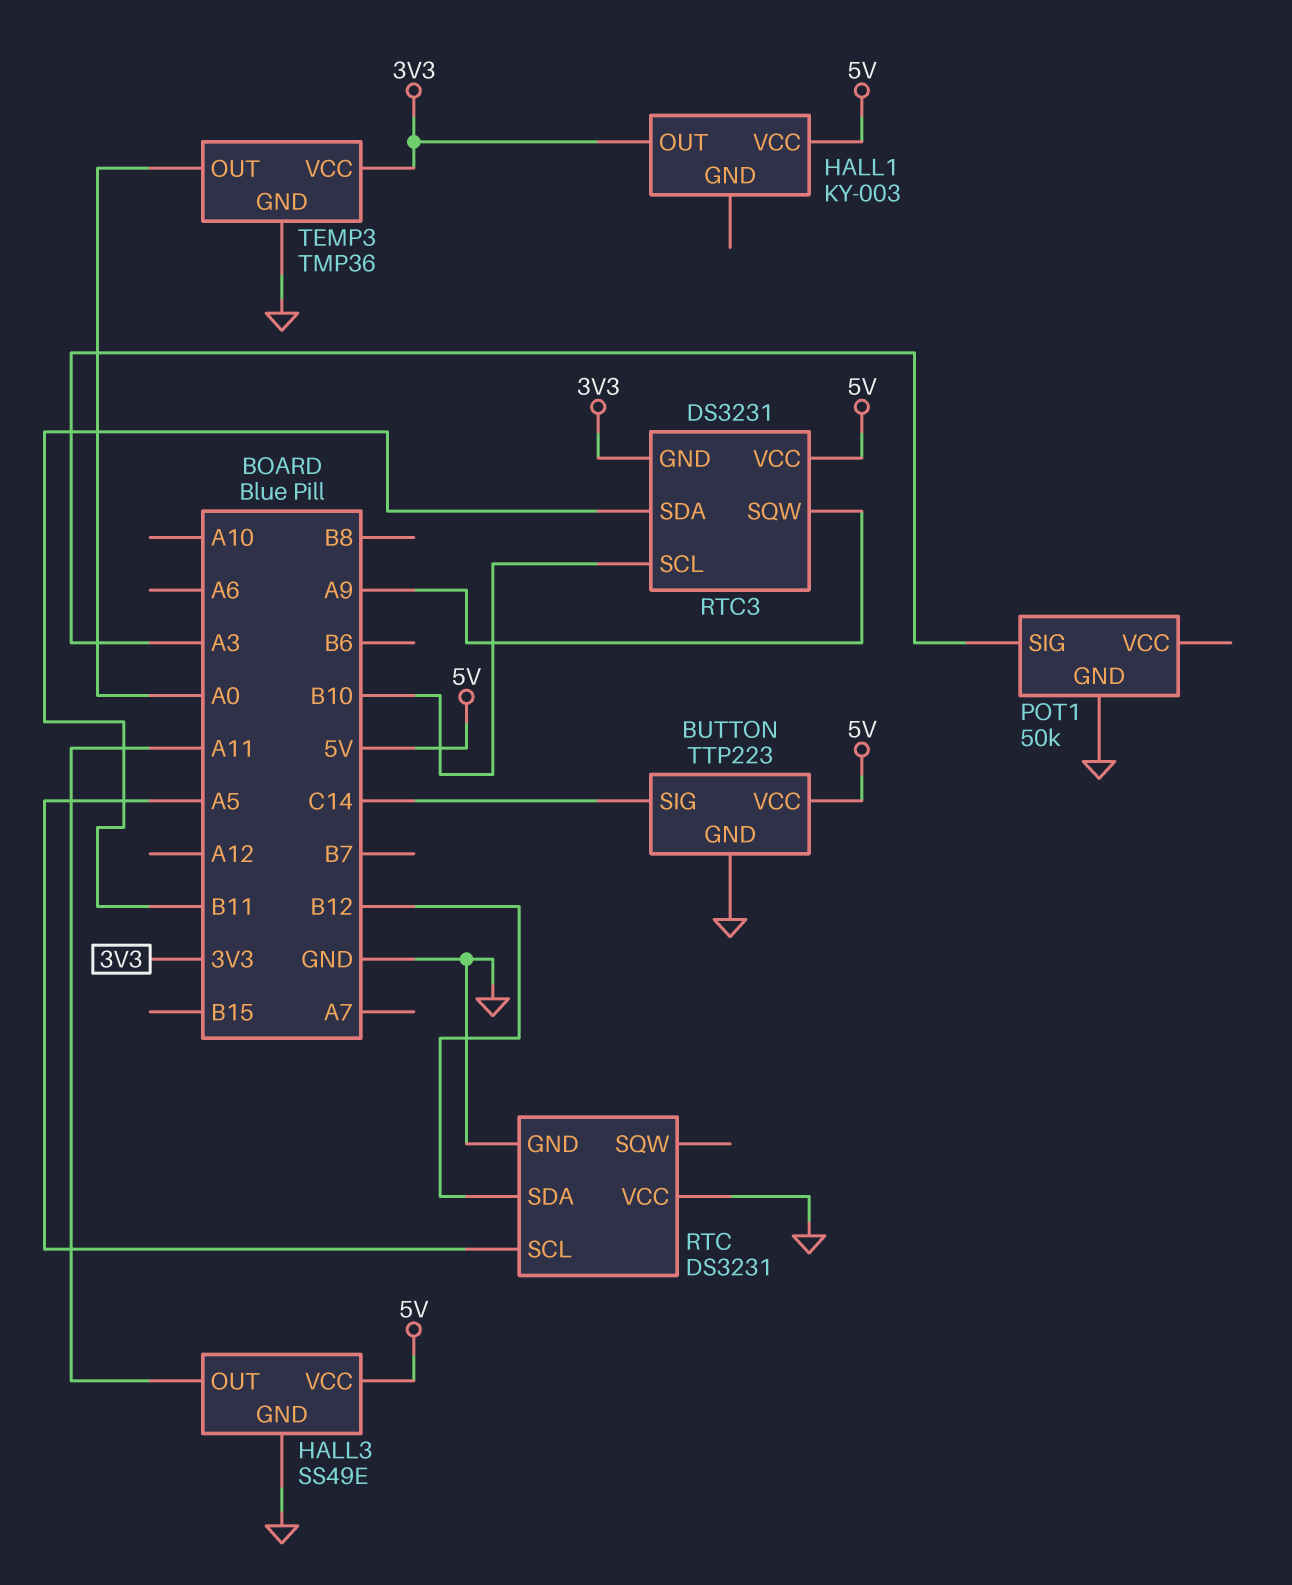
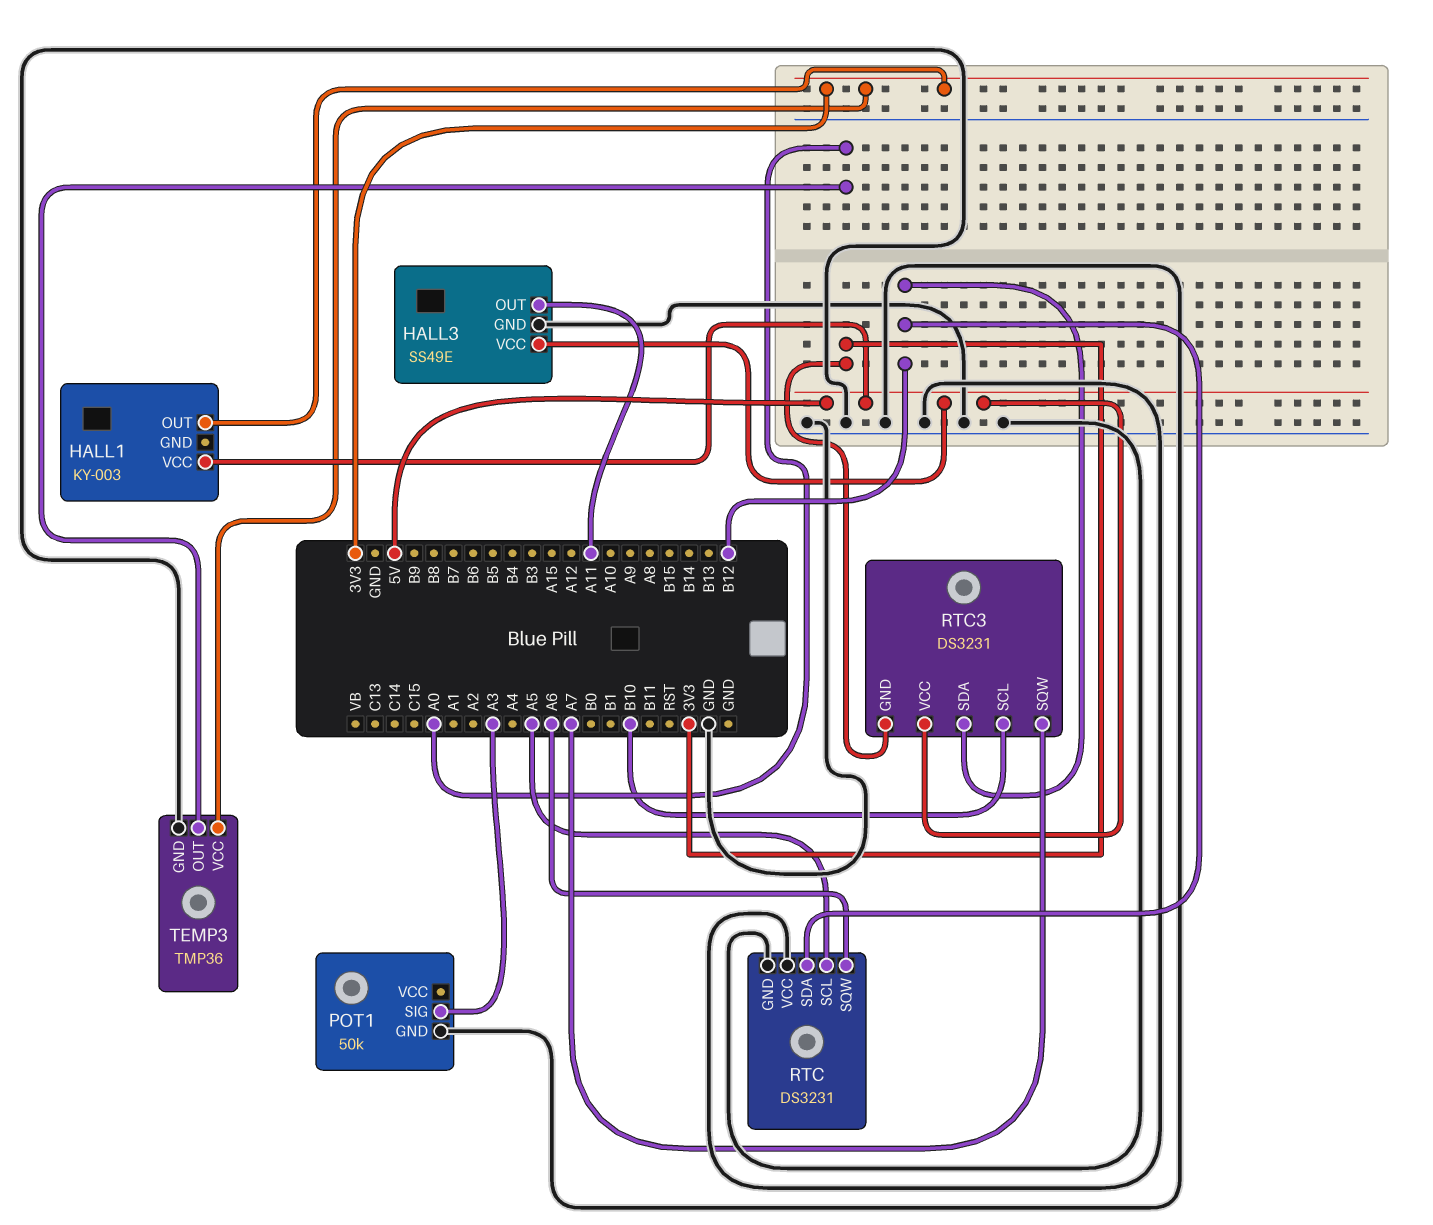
BUTTON: TTP223 -> none
BUTTON pin GND: GND -> none
BUTTON pin SIG: C14 -> none
BUTTON pin VCC: 5V -> none
RTC pin SQW: none -> A6
RTC3 pin SDA: B11 -> B12
RTC3 pin SQW: A9 -> A7

